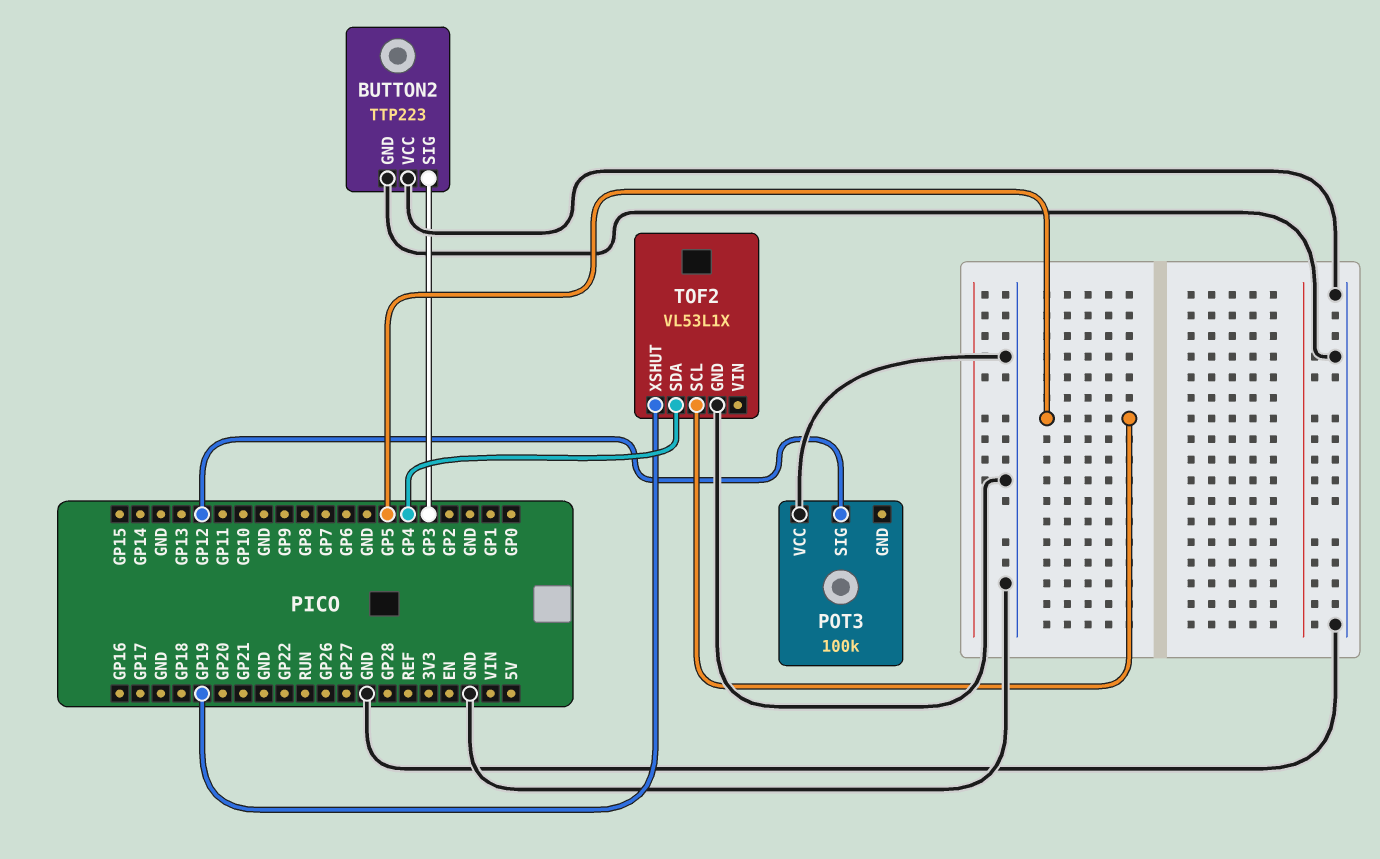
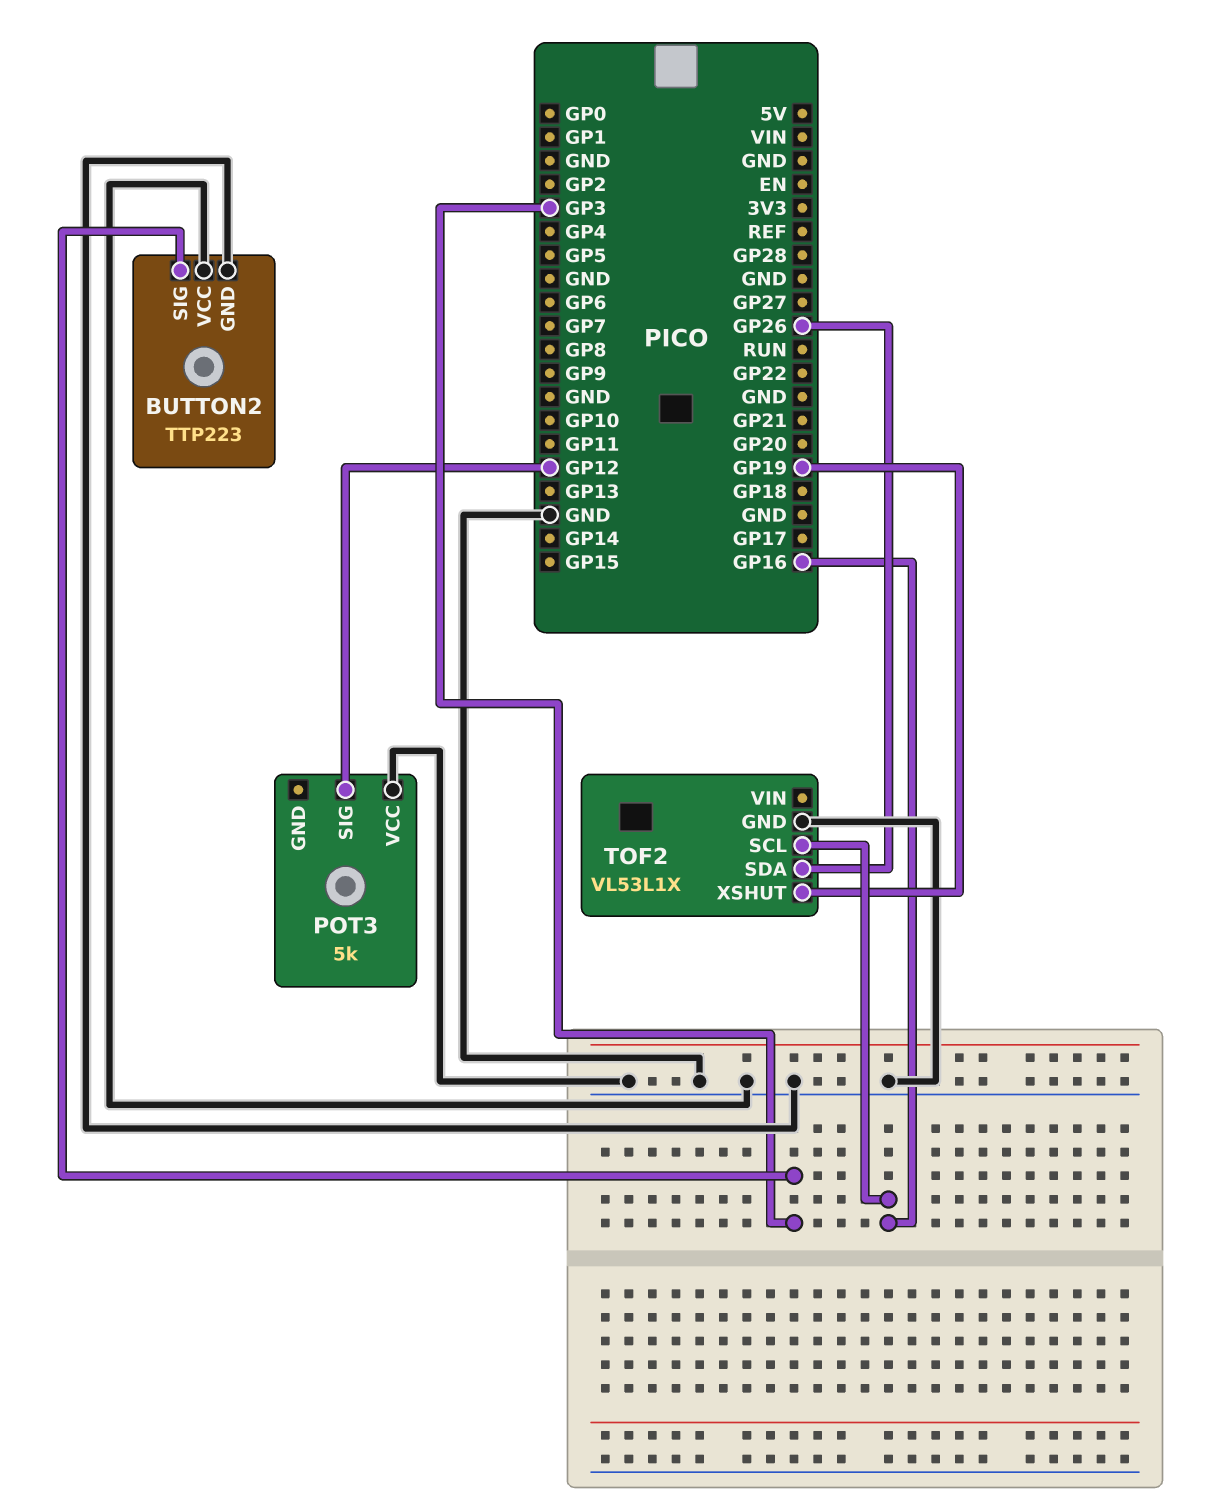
POT3: 100k -> 5k
TOF2 pin SCL: GP5 -> GP16
TOF2 pin SDA: GP4 -> GP26

